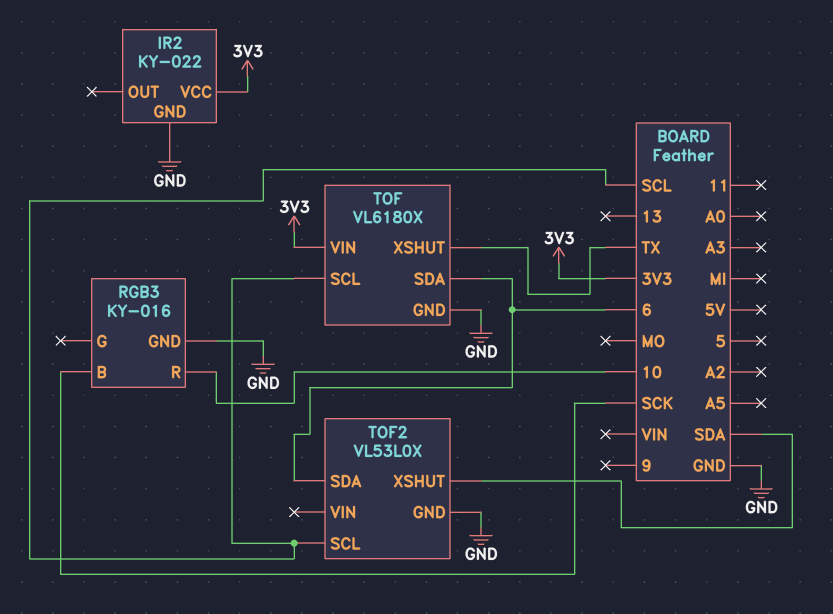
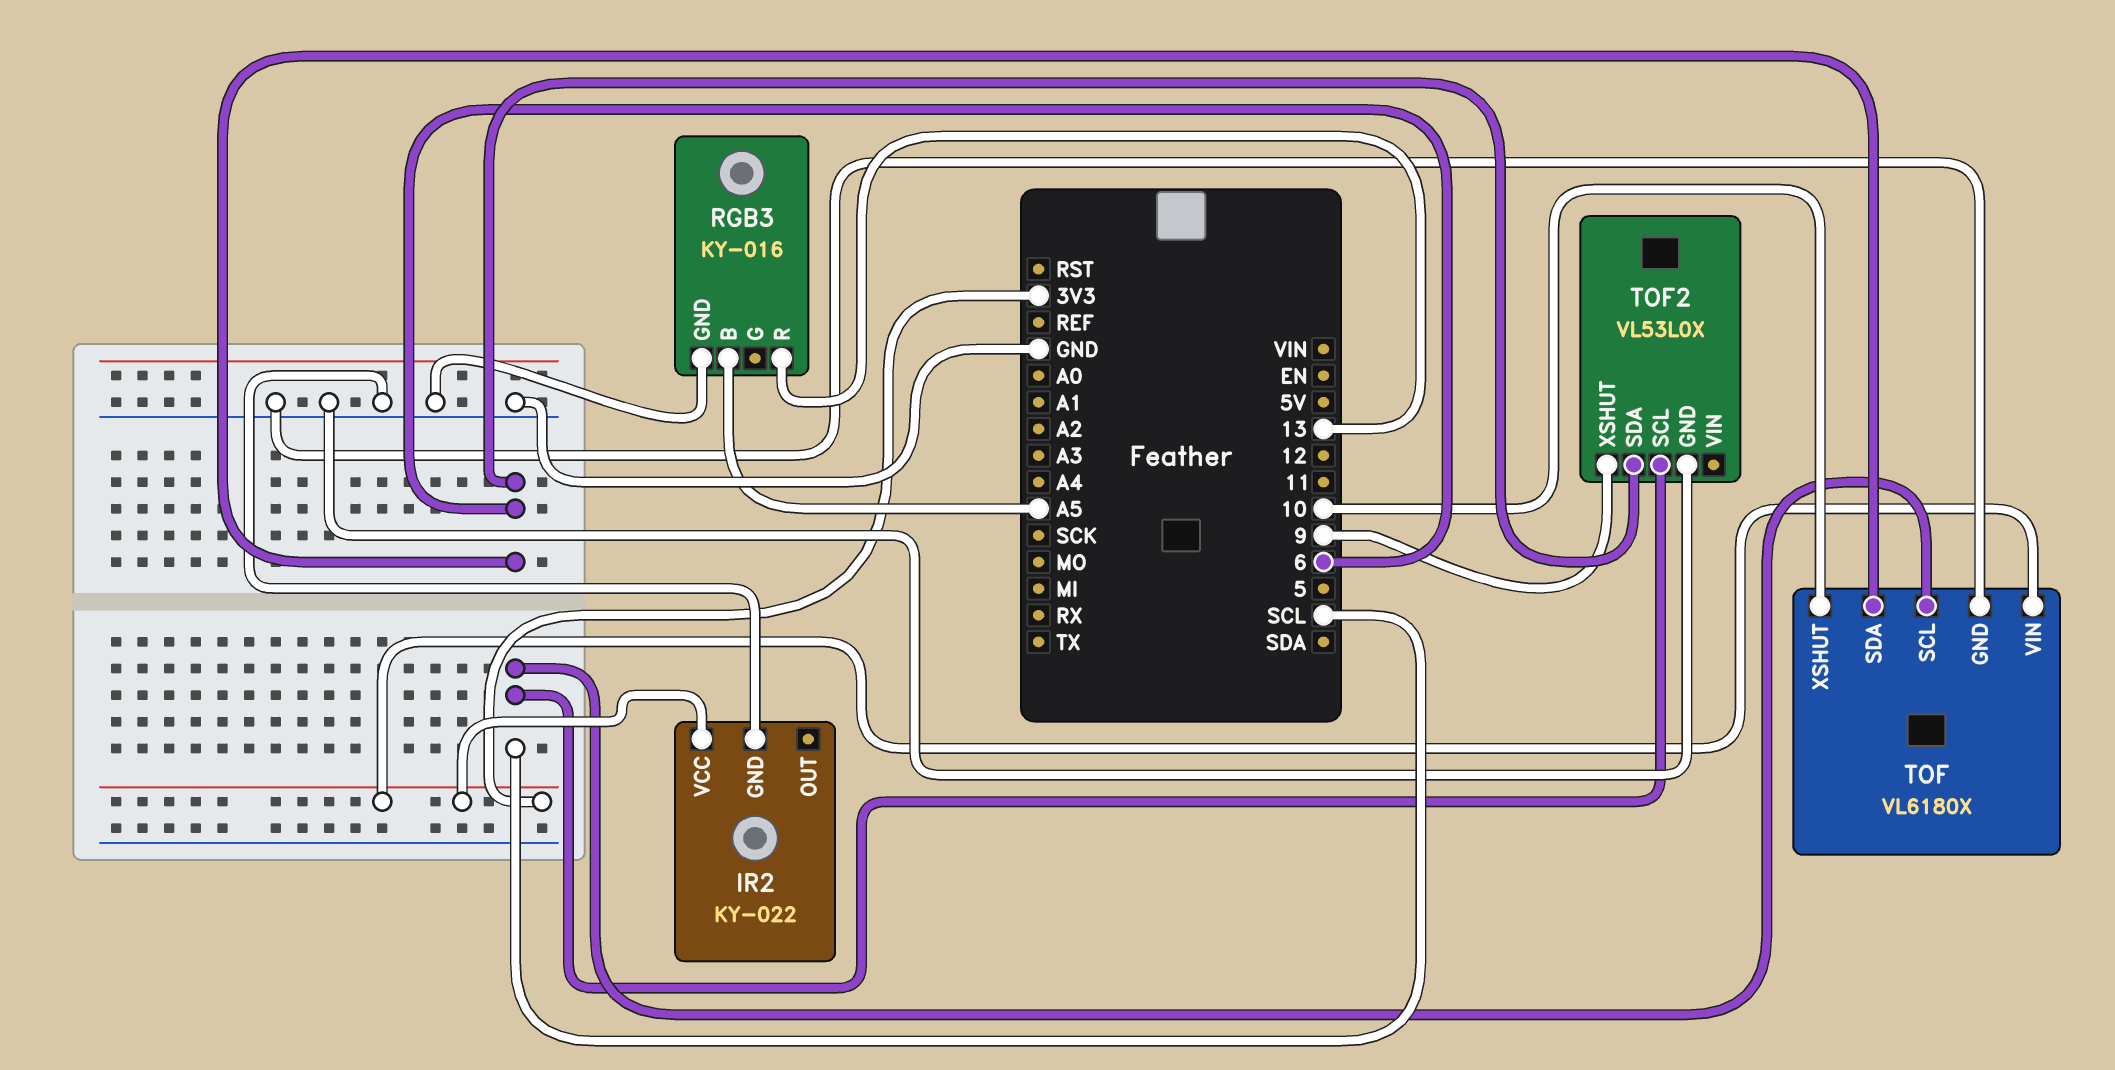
RGB3 pin B: SCK -> A5
RGB3 pin R: 10 -> 13
TOF pin XSHUT: TX -> 10
TOF2 pin XSHUT: SDA -> 9

